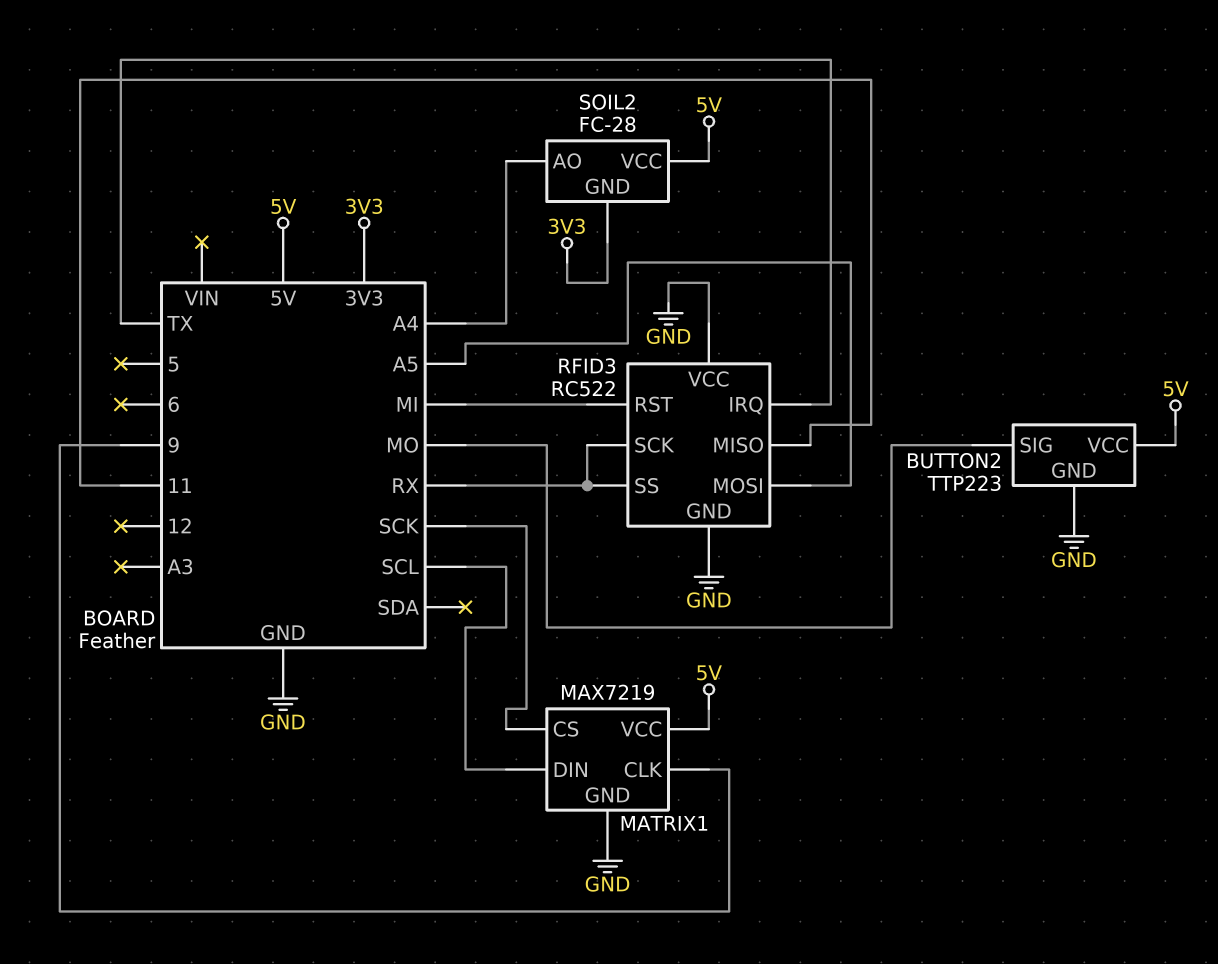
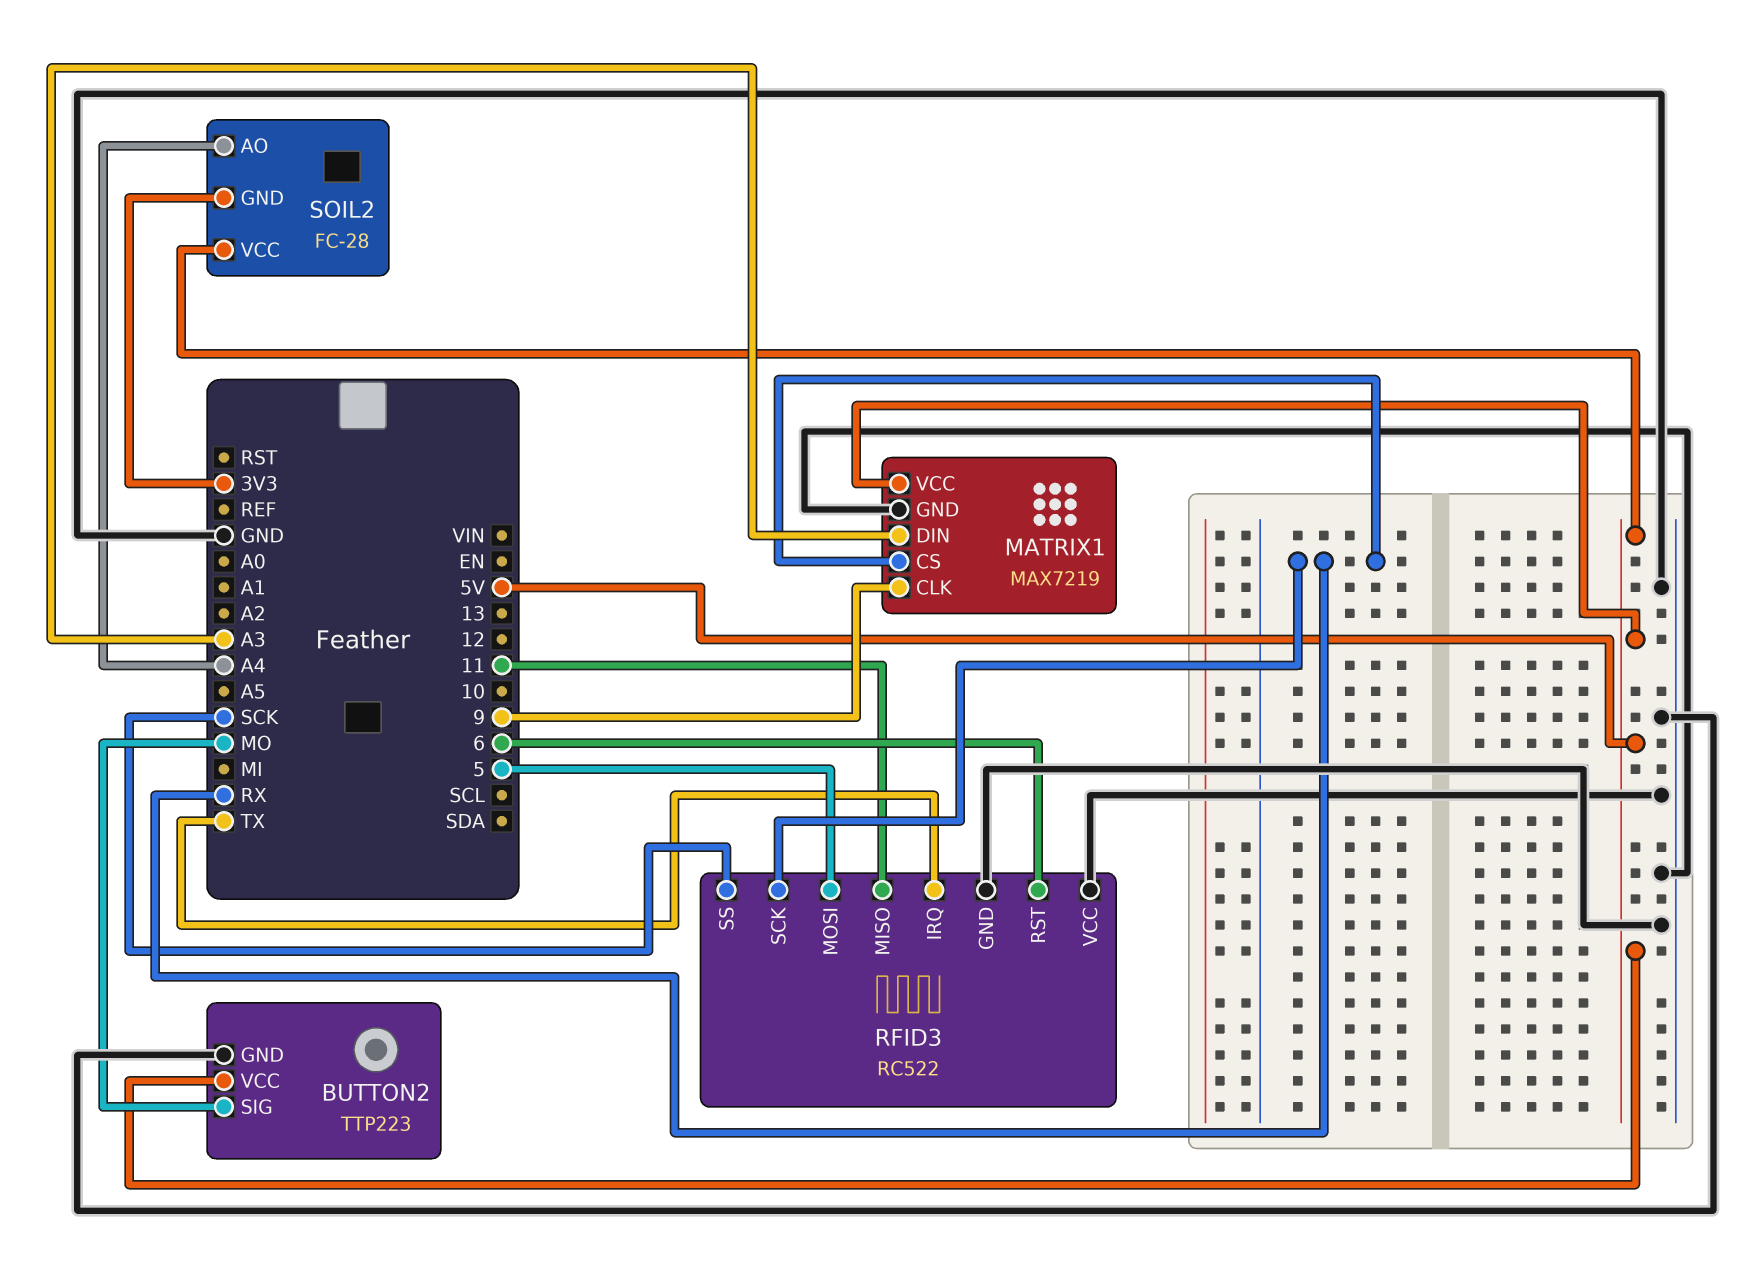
MATRIX1 pin CS: SCK -> RX
MATRIX1 pin DIN: SCL -> A3
RFID3 pin MOSI: A5 -> 5
RFID3 pin RST: MI -> 6
RFID3 pin SS: RX -> SCK

